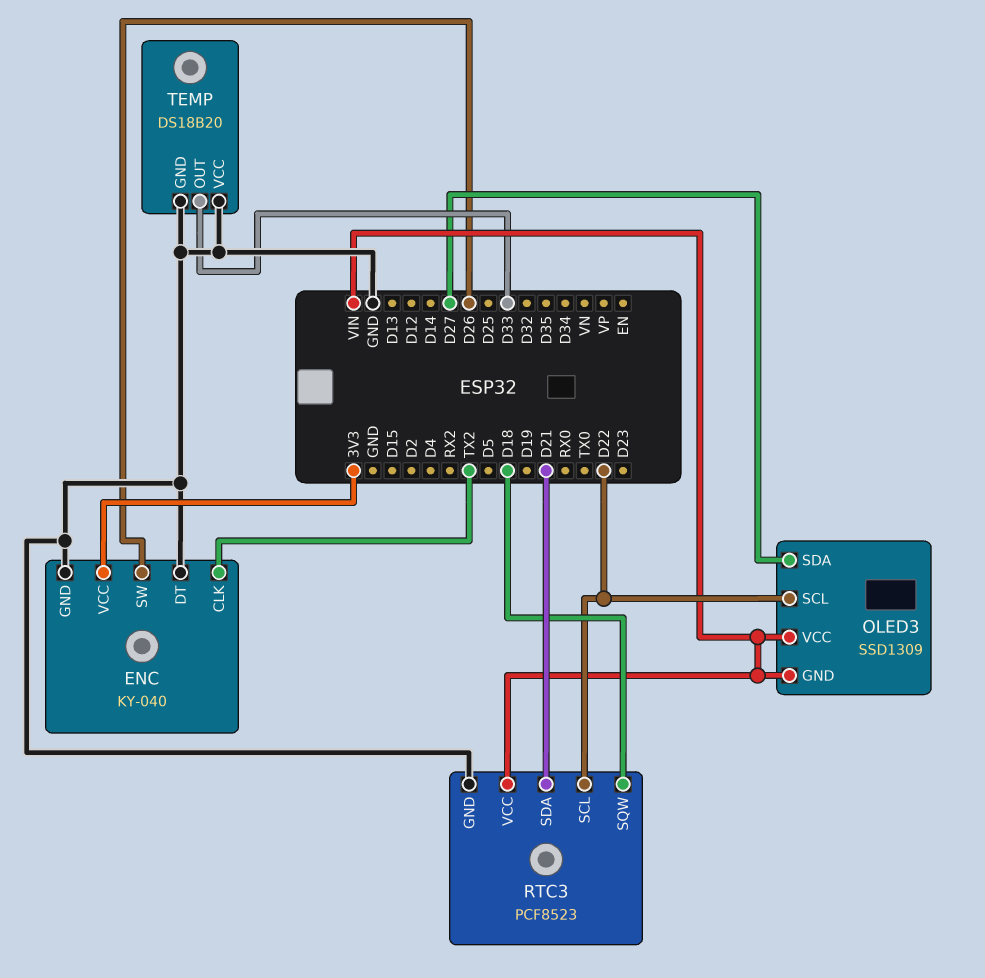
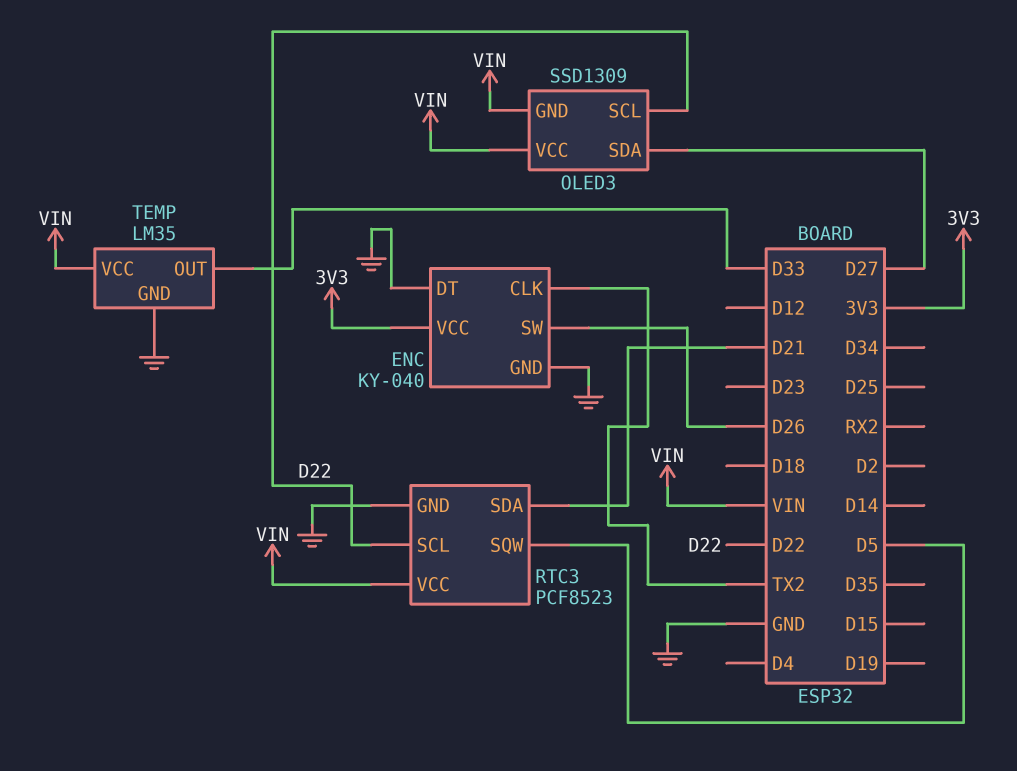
RTC3 pin SQW: D18 -> D5
TEMP: DS18B20 -> LM35
TEMP pin VCC: GND -> VIN

